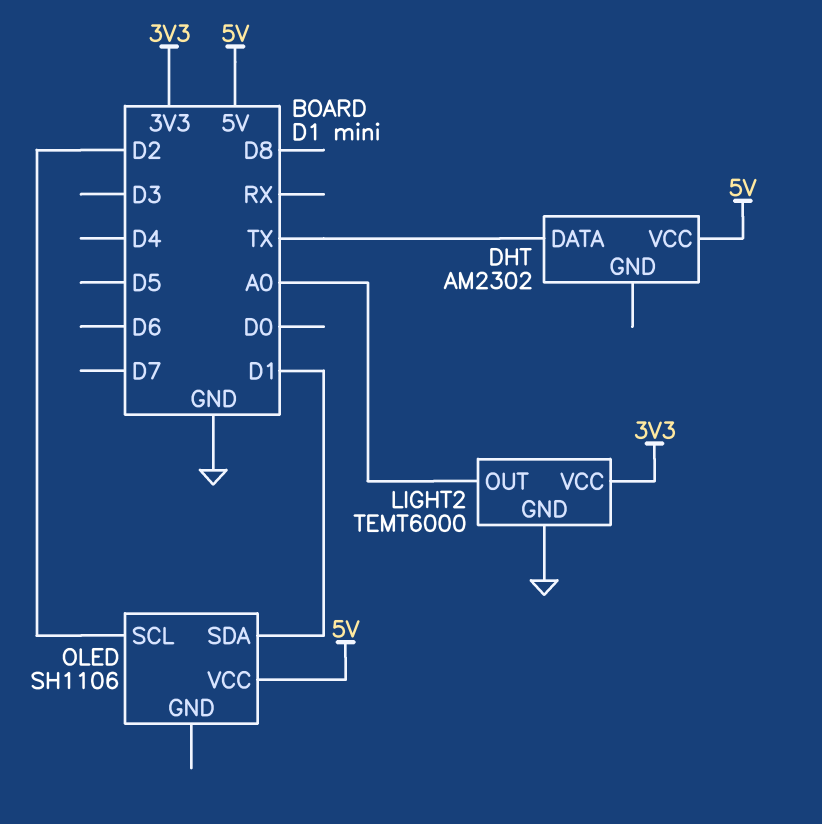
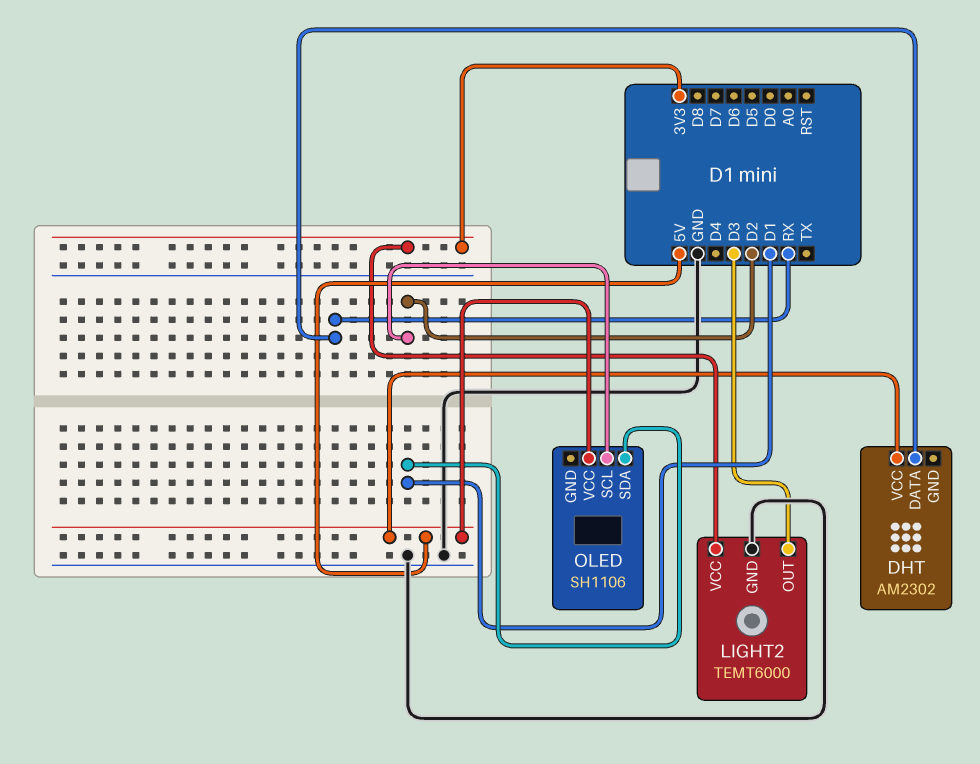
DHT pin DATA: TX -> RX
LIGHT2 pin OUT: A0 -> D3

